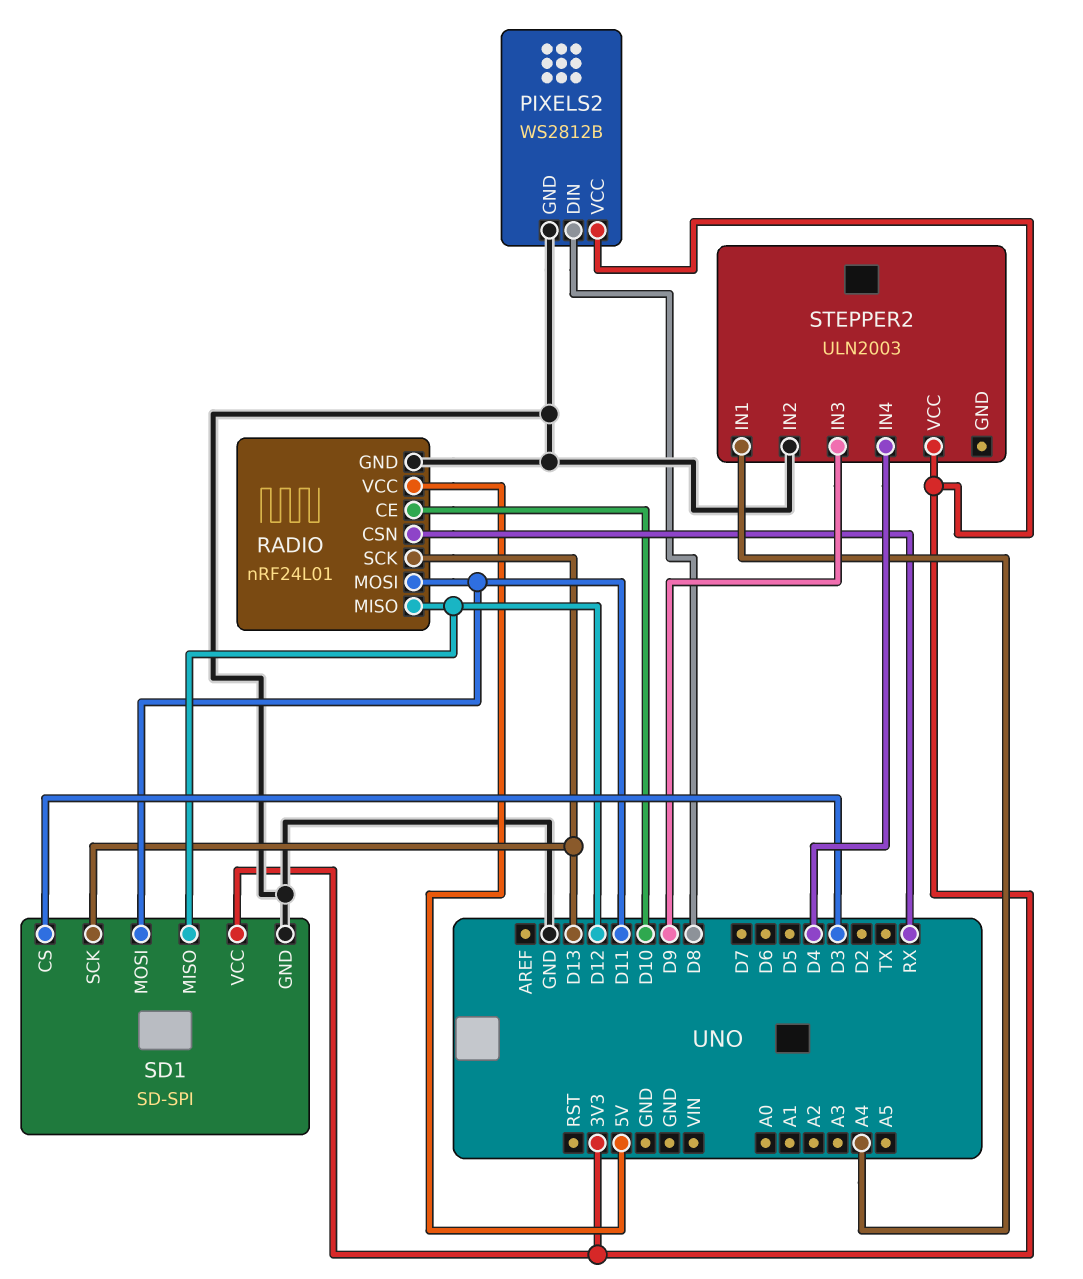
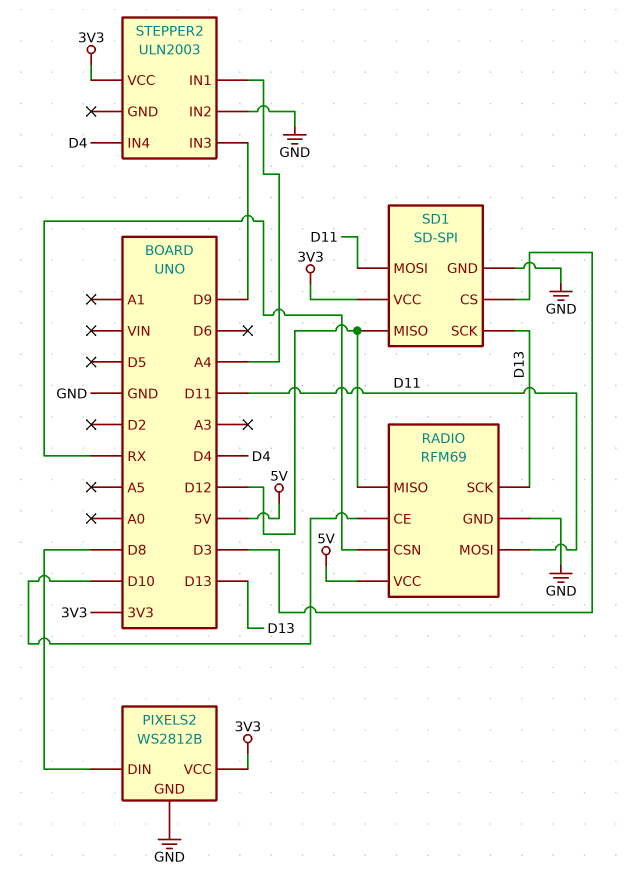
RADIO: nRF24L01 -> RFM69

